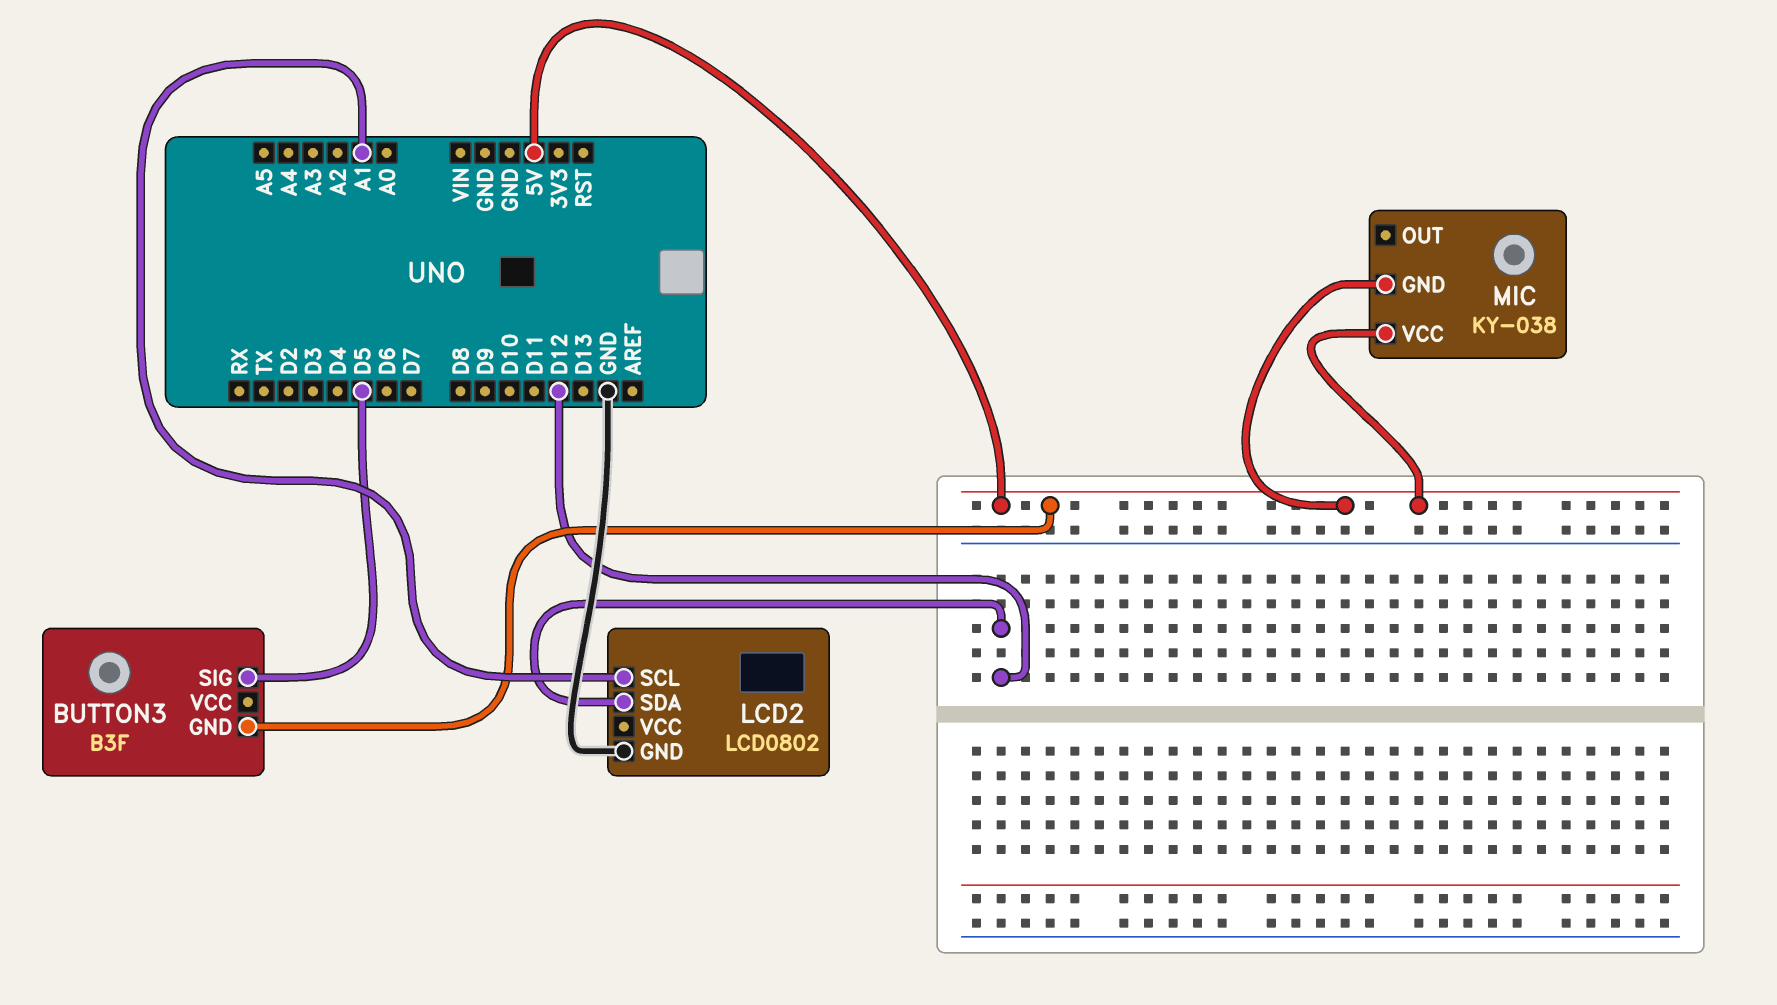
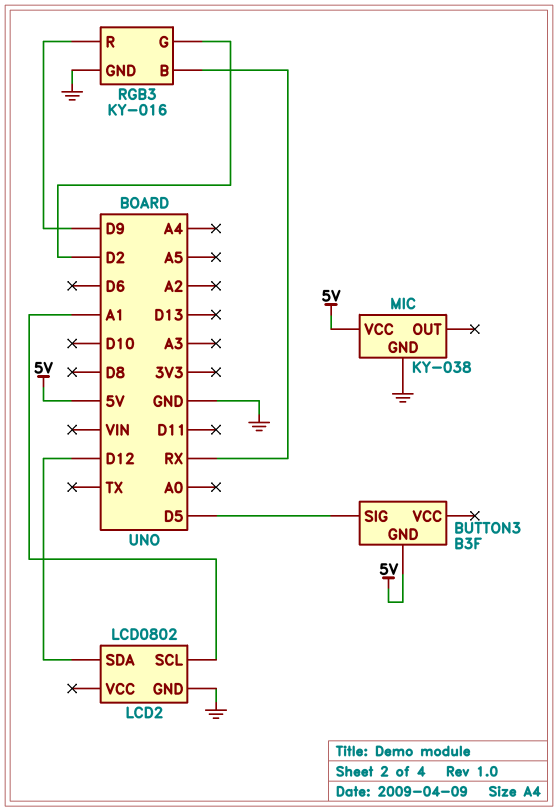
MIC pin GND: 5V -> GND
RGB3: none -> KY-016
RGB3 pin B: none -> RX
RGB3 pin G: none -> D2
RGB3 pin GND: none -> GND
RGB3 pin R: none -> D9

